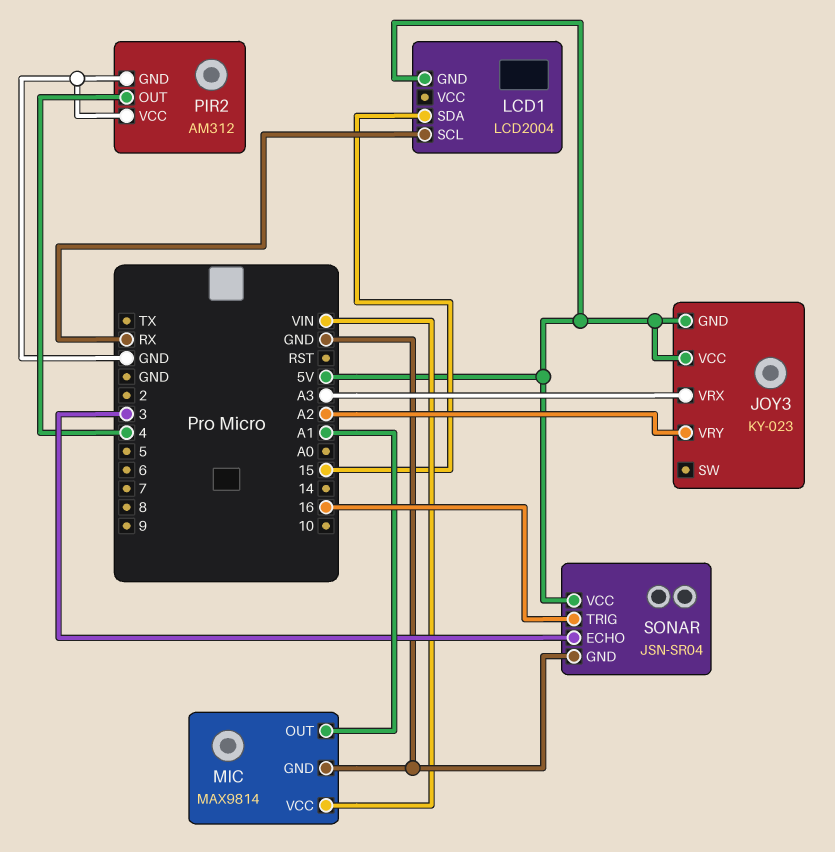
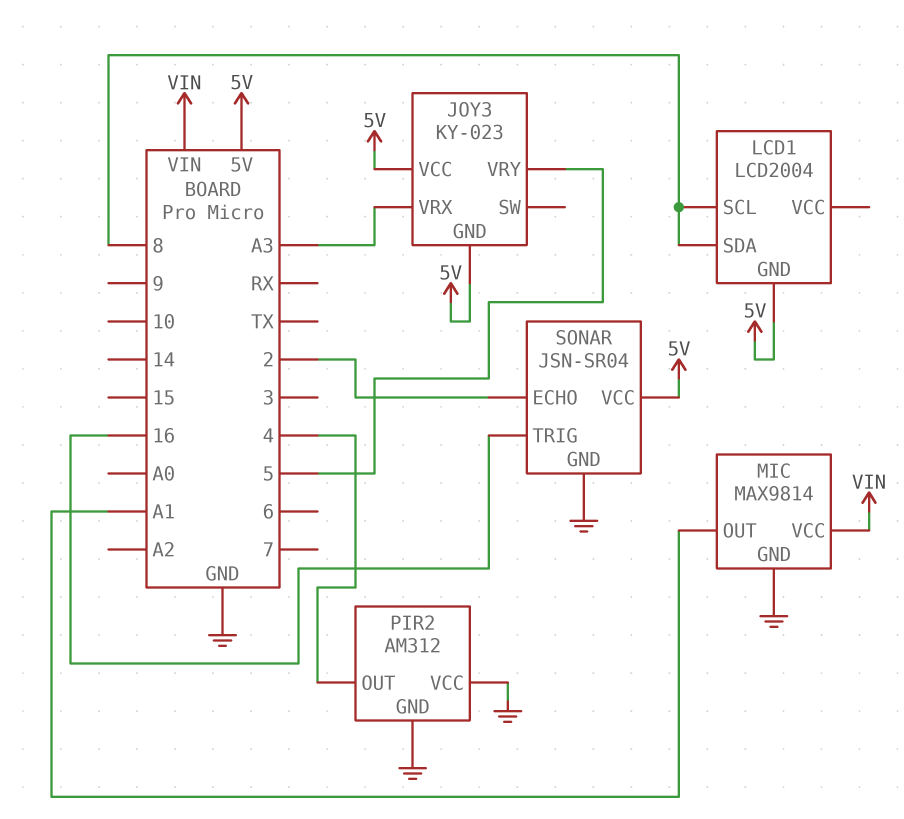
JOY3 pin VRY: A2 -> 5
LCD1 pin SCL: RX -> 8
LCD1 pin SDA: 15 -> 8
SONAR pin ECHO: 3 -> 2

